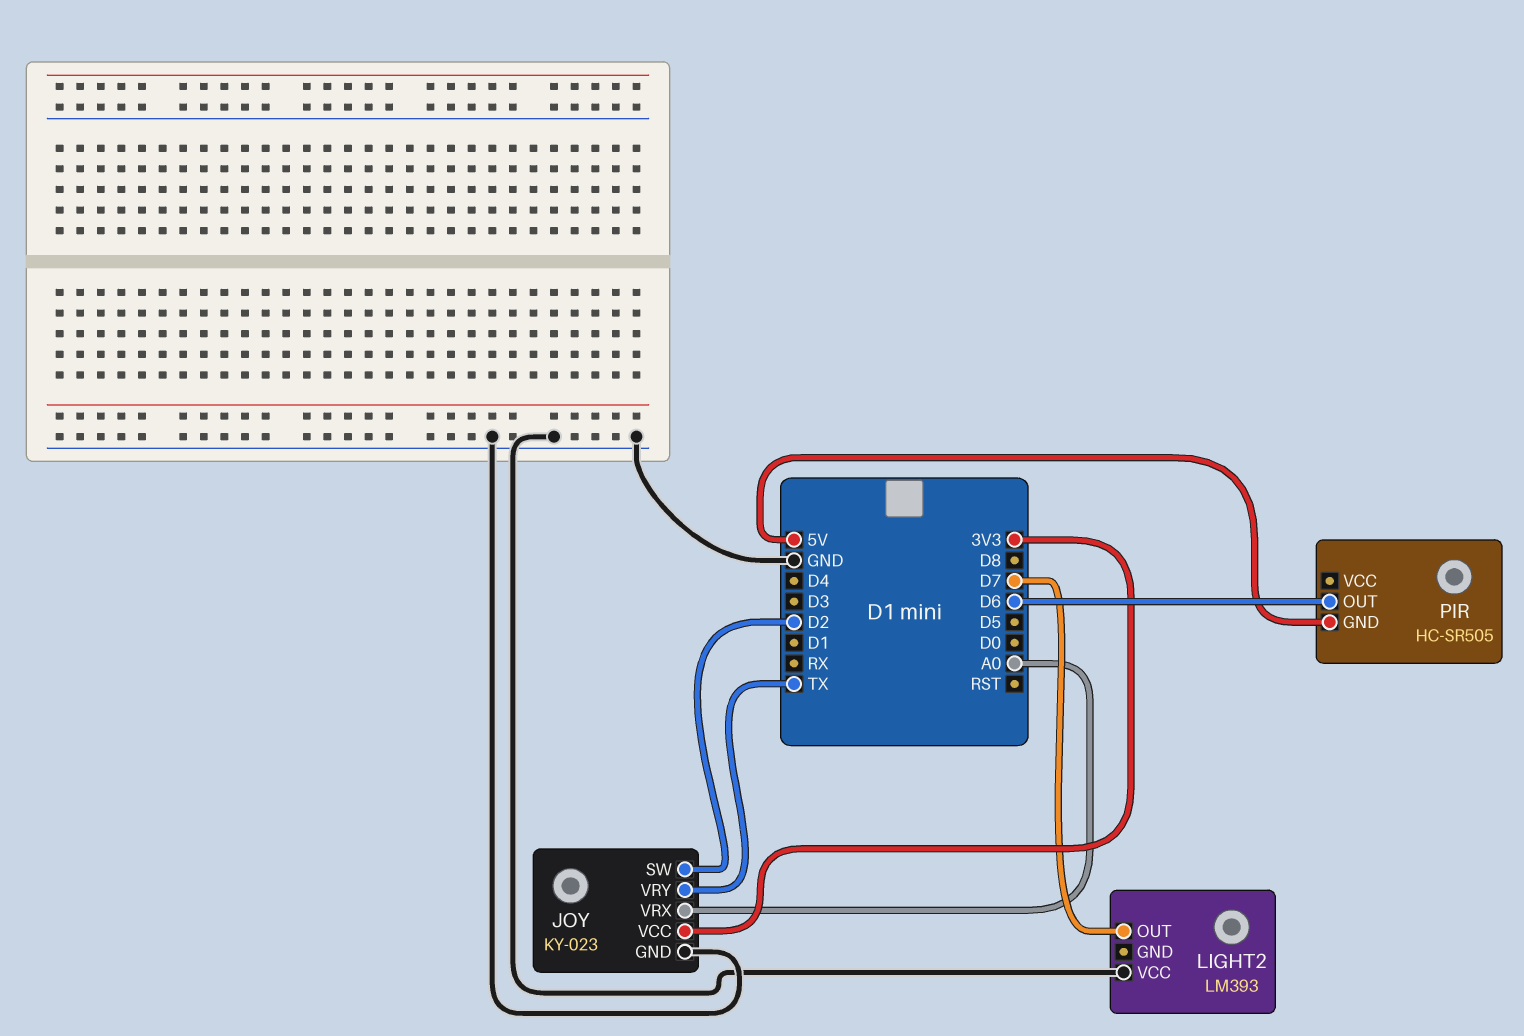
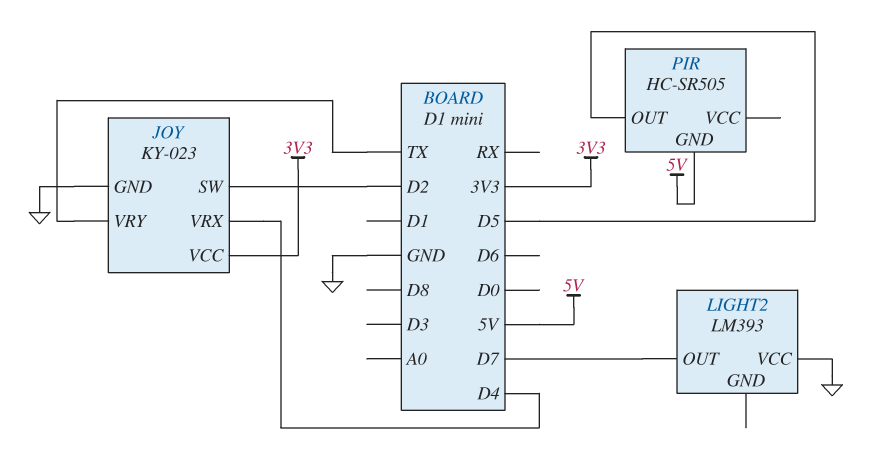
JOY pin VRX: A0 -> D4
PIR pin OUT: D6 -> D5

